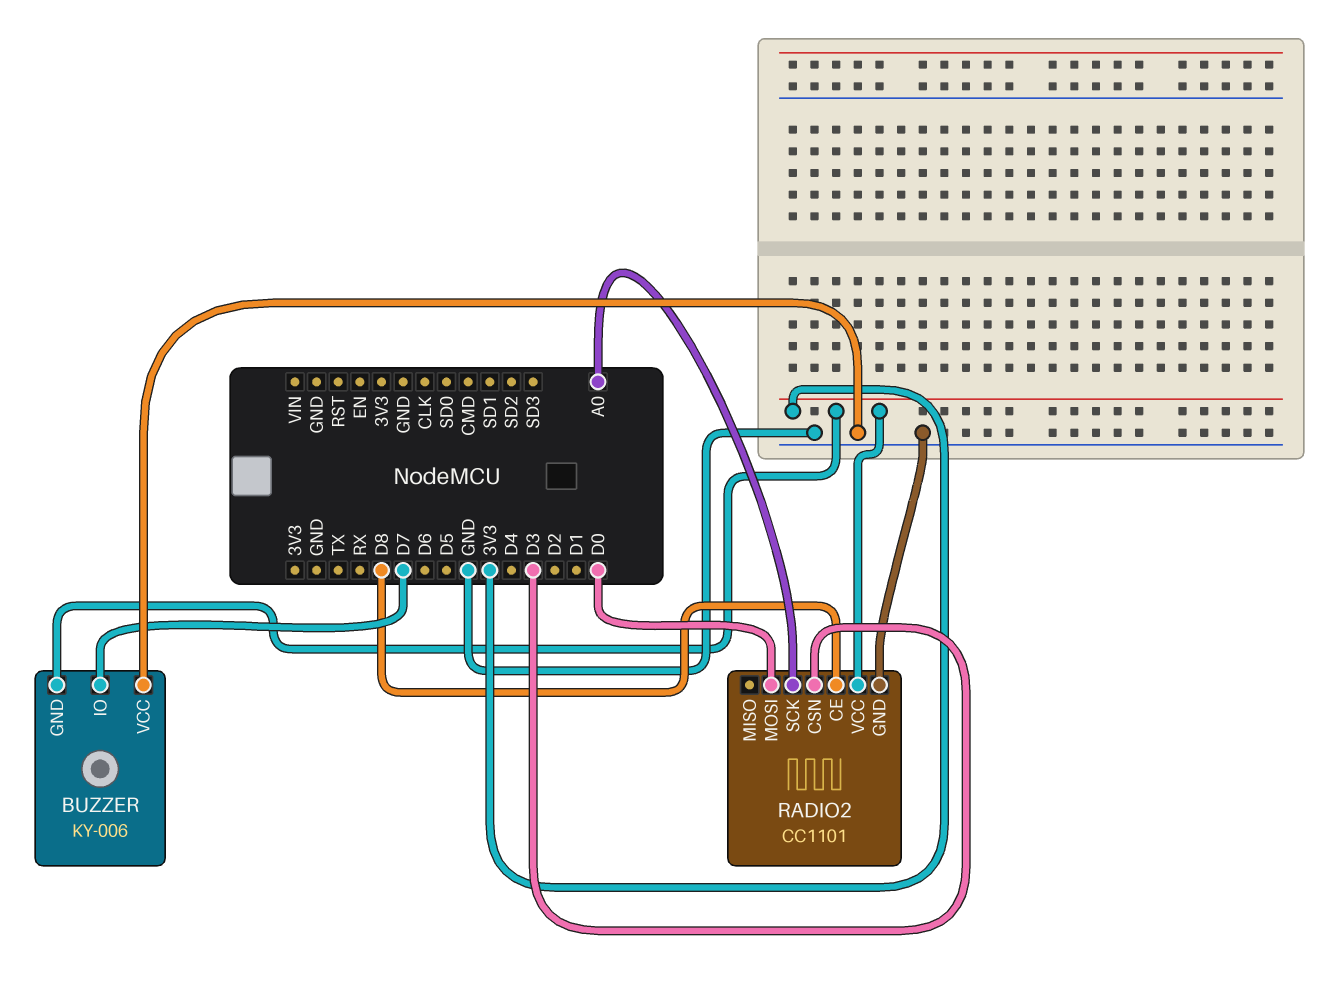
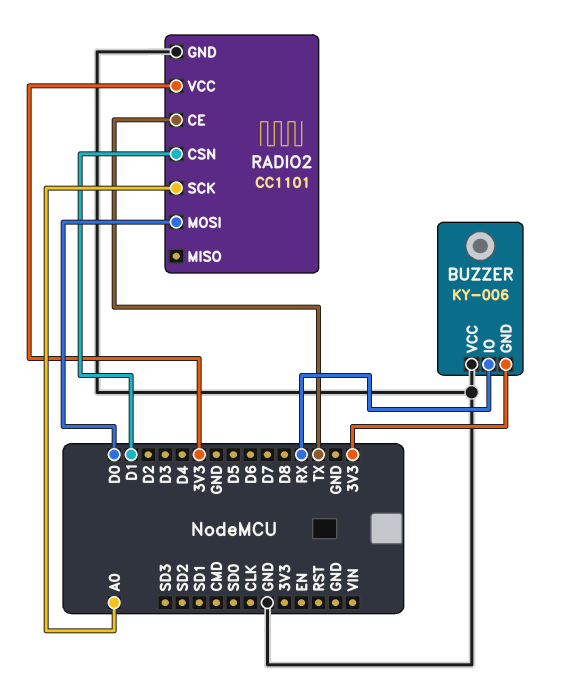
BUZZER pin IO: D7 -> RX
RADIO2 pin CE: D8 -> TX
RADIO2 pin CSN: D3 -> D1

